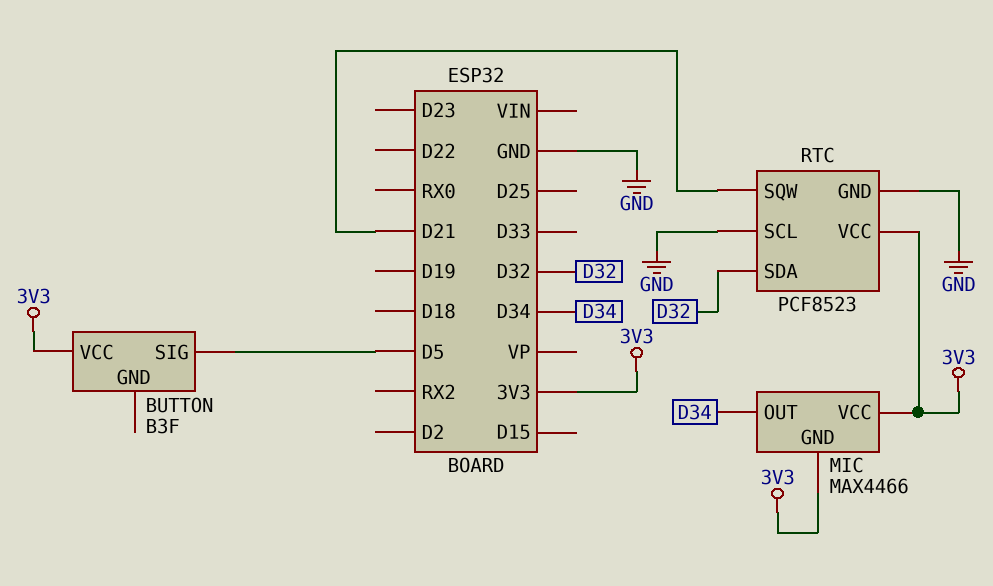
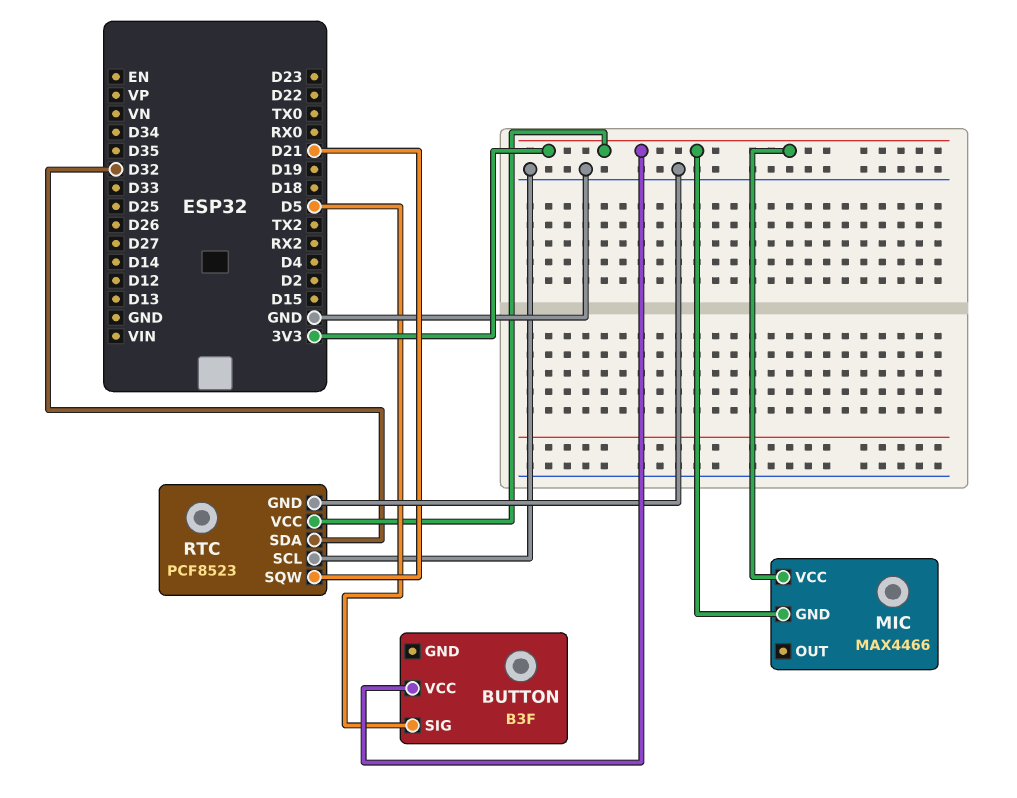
MIC pin OUT: D34 -> none

